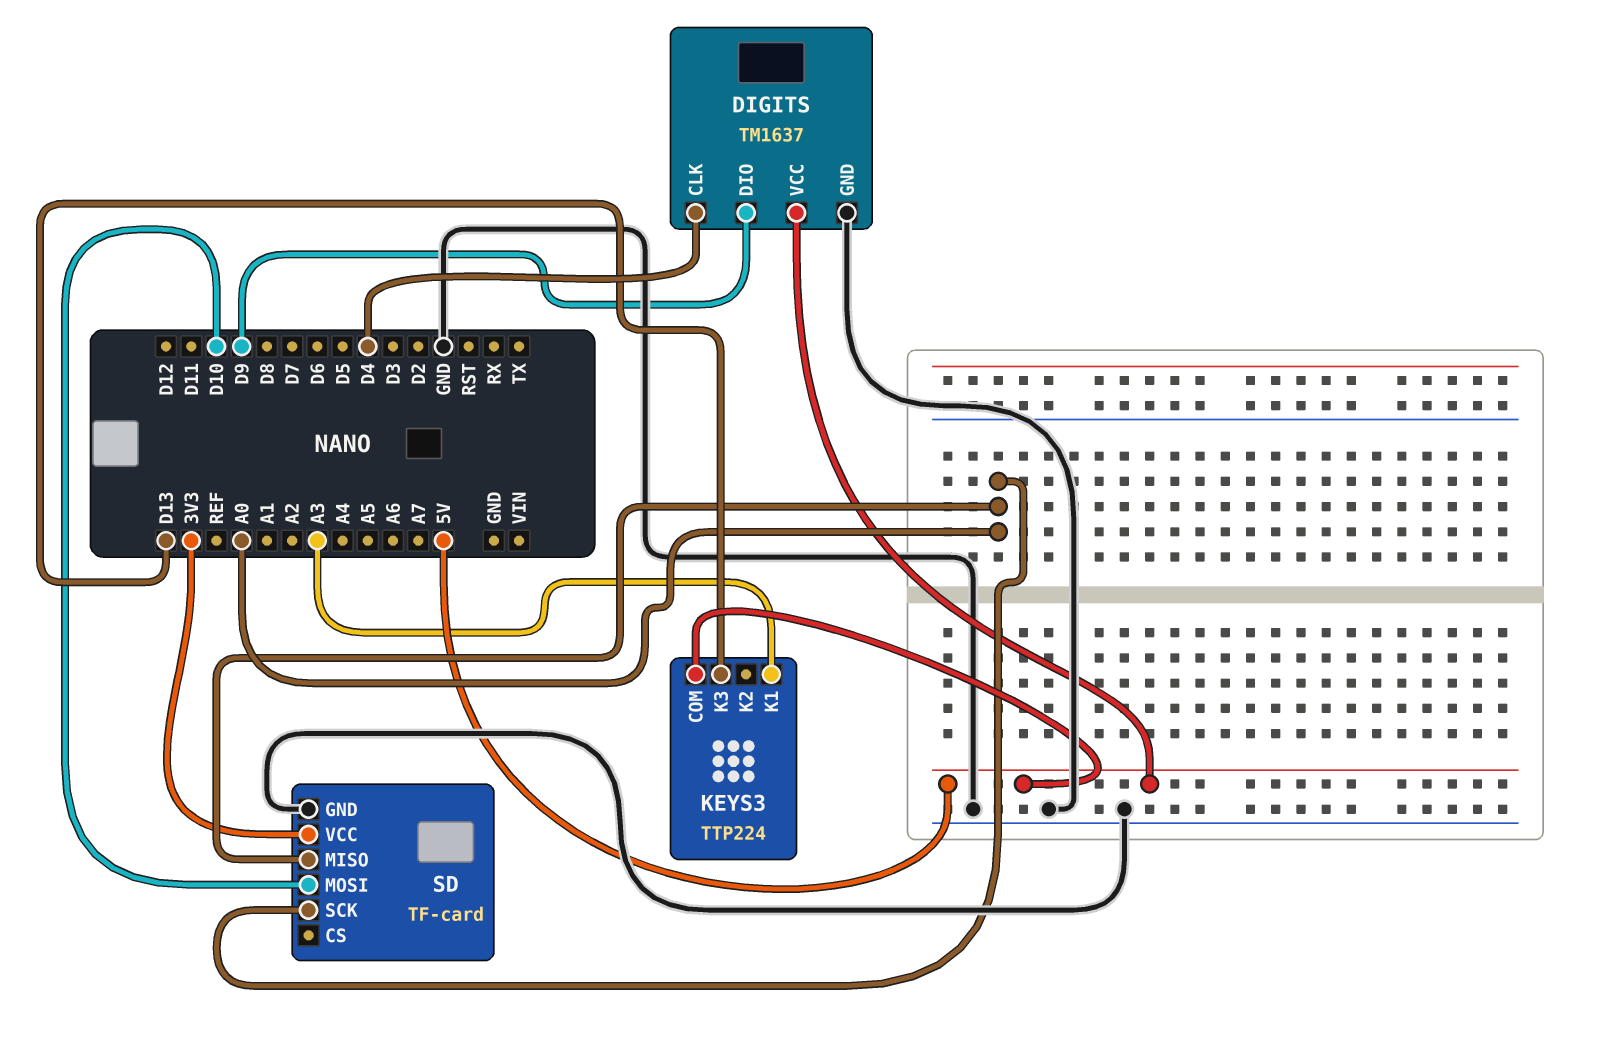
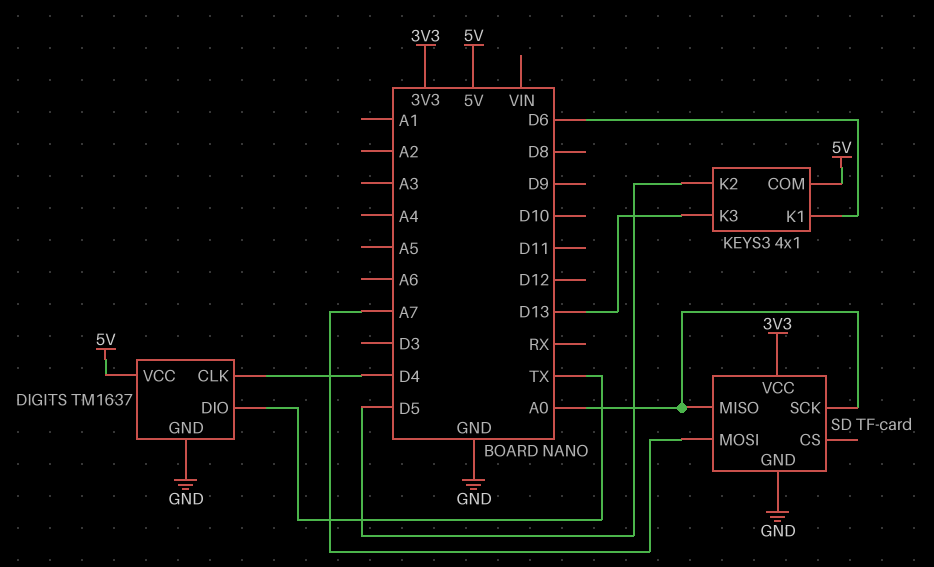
DIGITS pin DIO: D9 -> TX
KEYS3: TTP224 -> 4x1
KEYS3 pin K1: A3 -> D6
KEYS3 pin K2: none -> D5
SD pin MOSI: D10 -> A7

